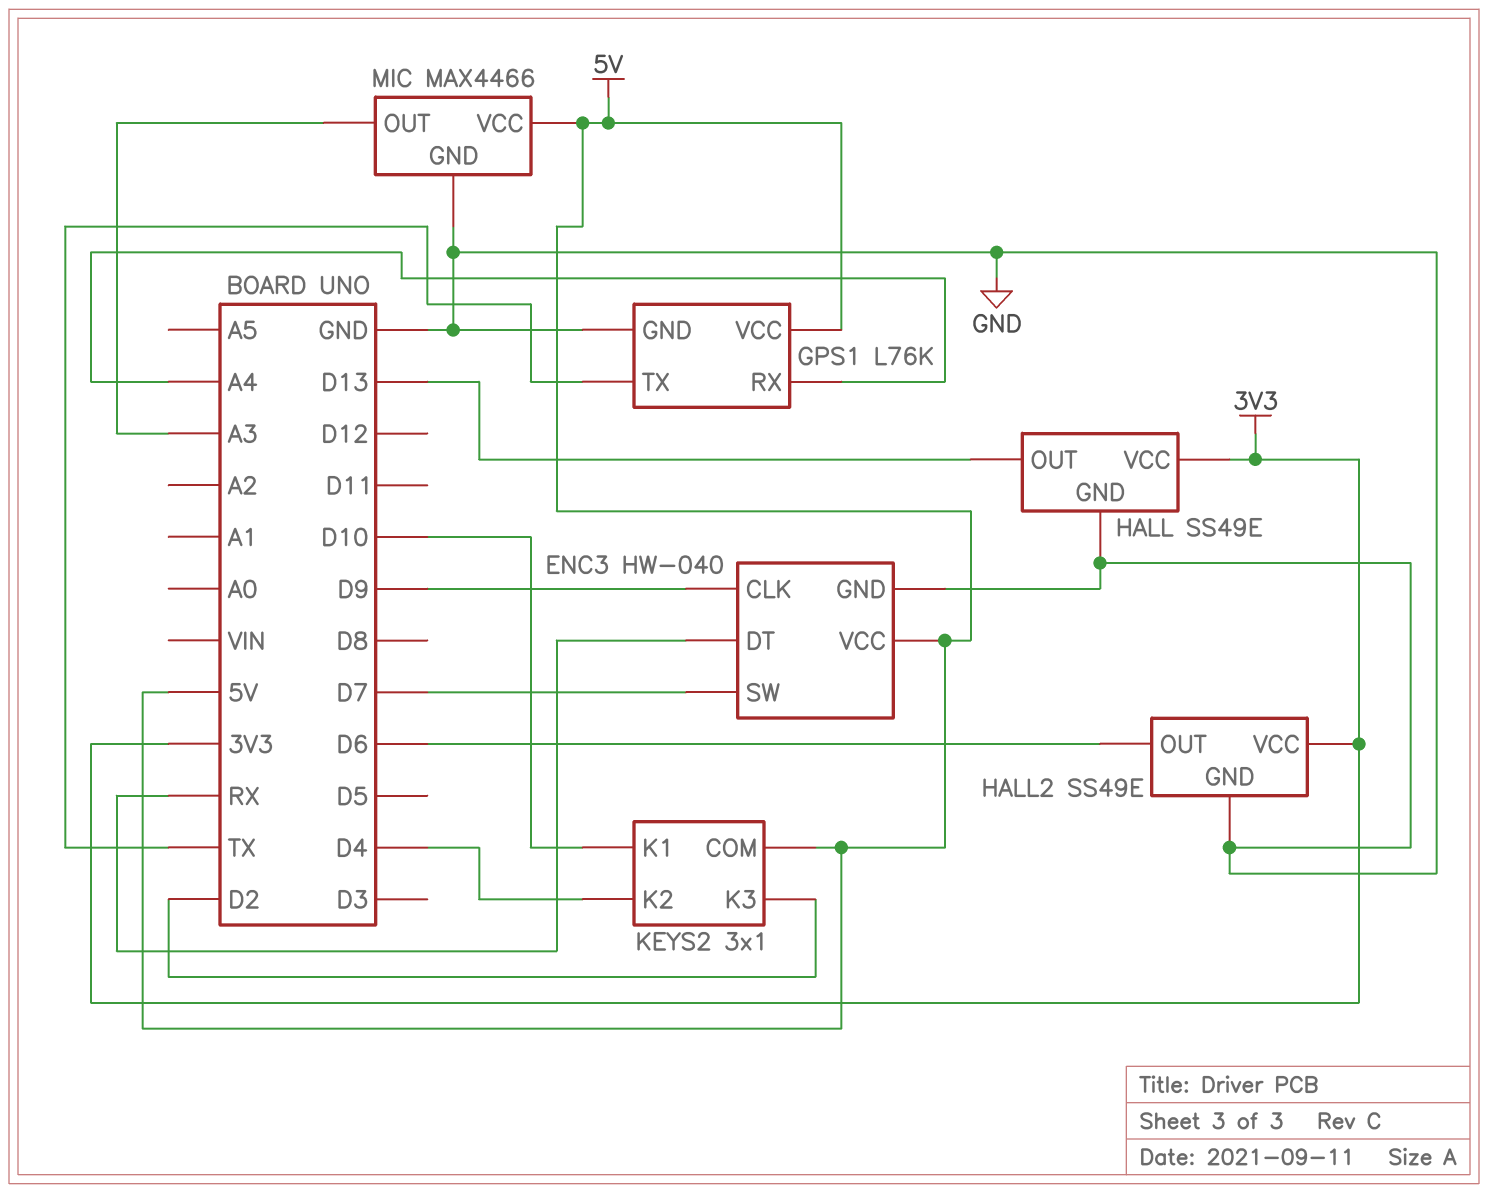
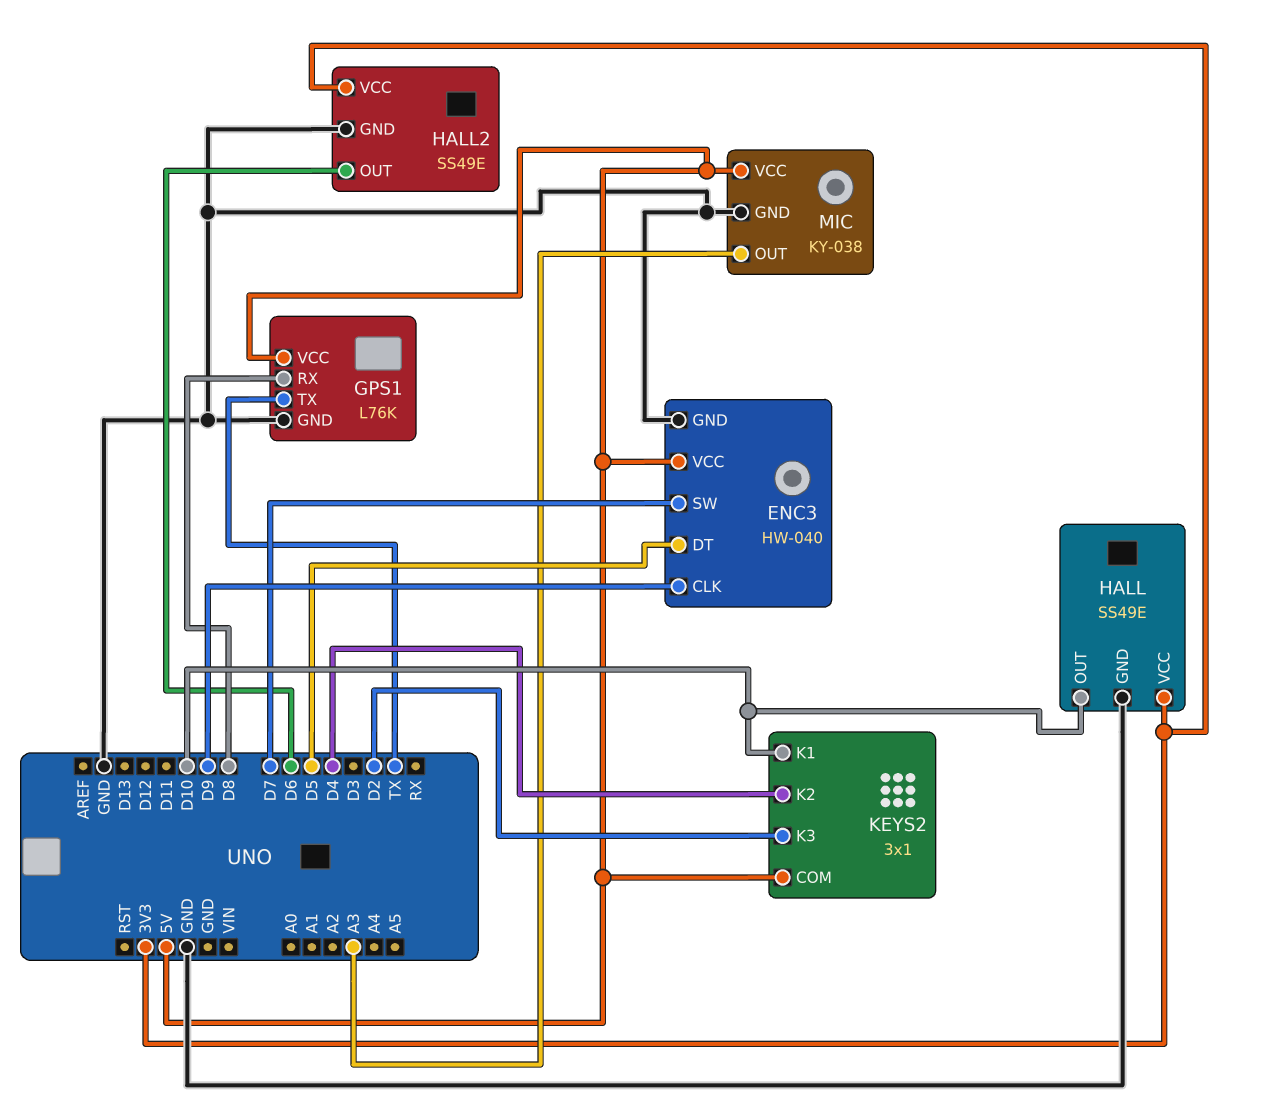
ENC3 pin DT: RX -> D5
GPS1 pin RX: A4 -> D8
HALL pin OUT: D13 -> D10
MIC: MAX4466 -> KY-038

